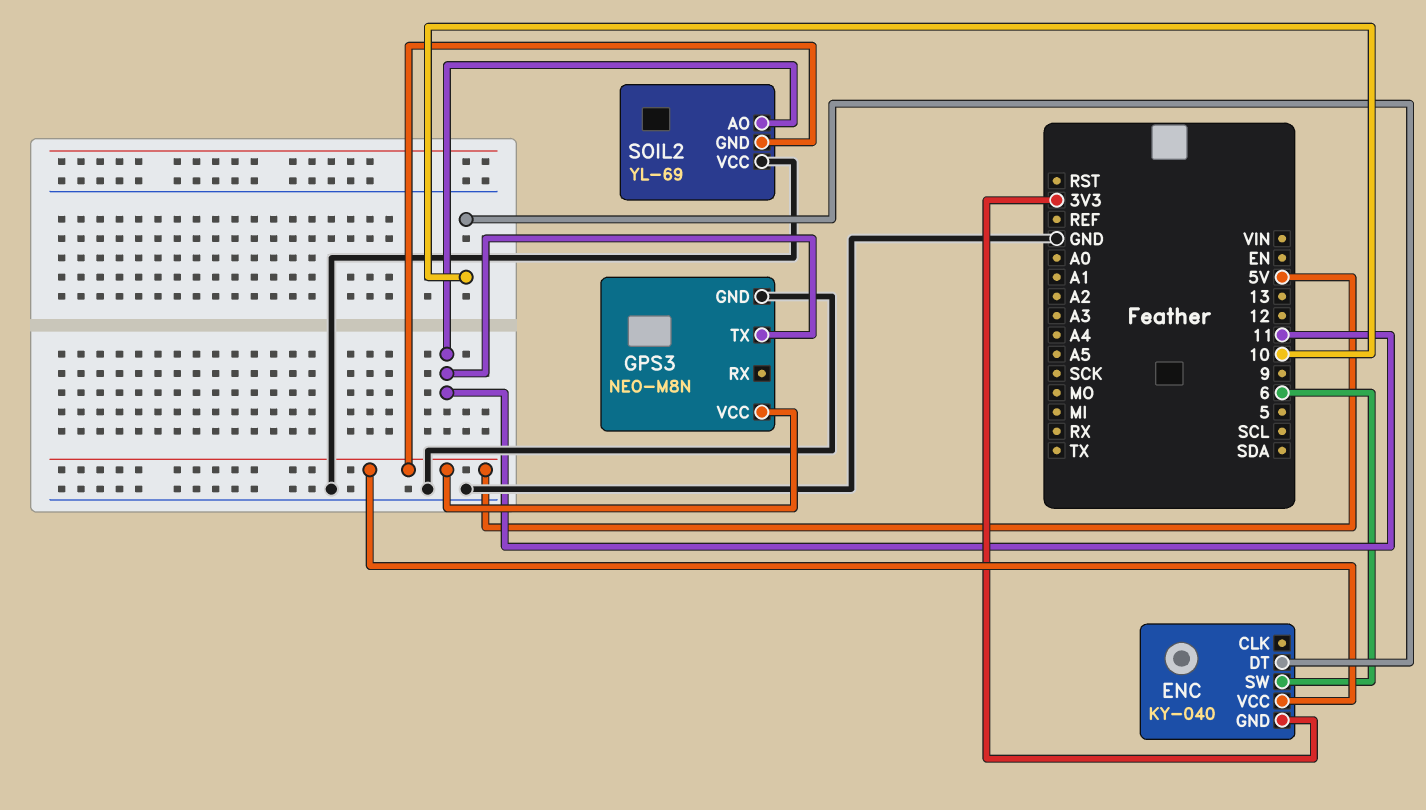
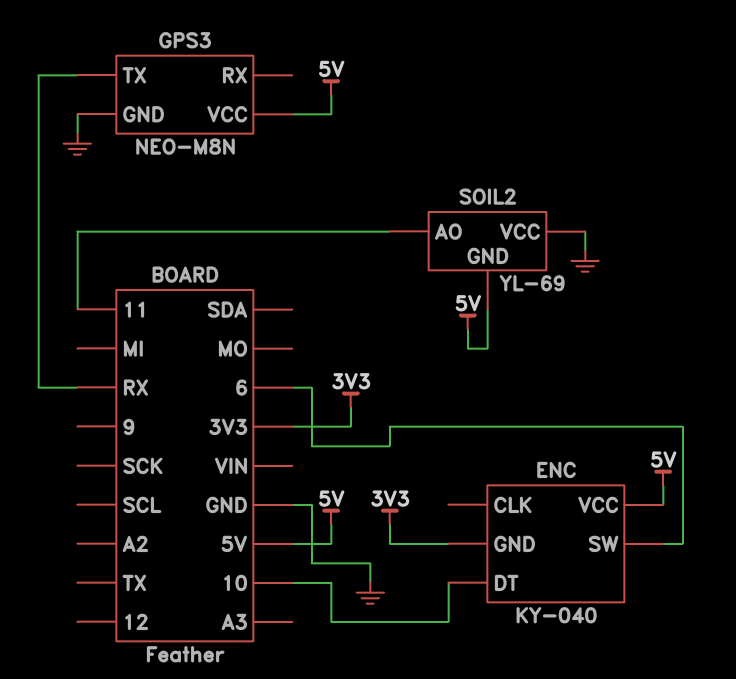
GPS3 pin TX: 11 -> RX

